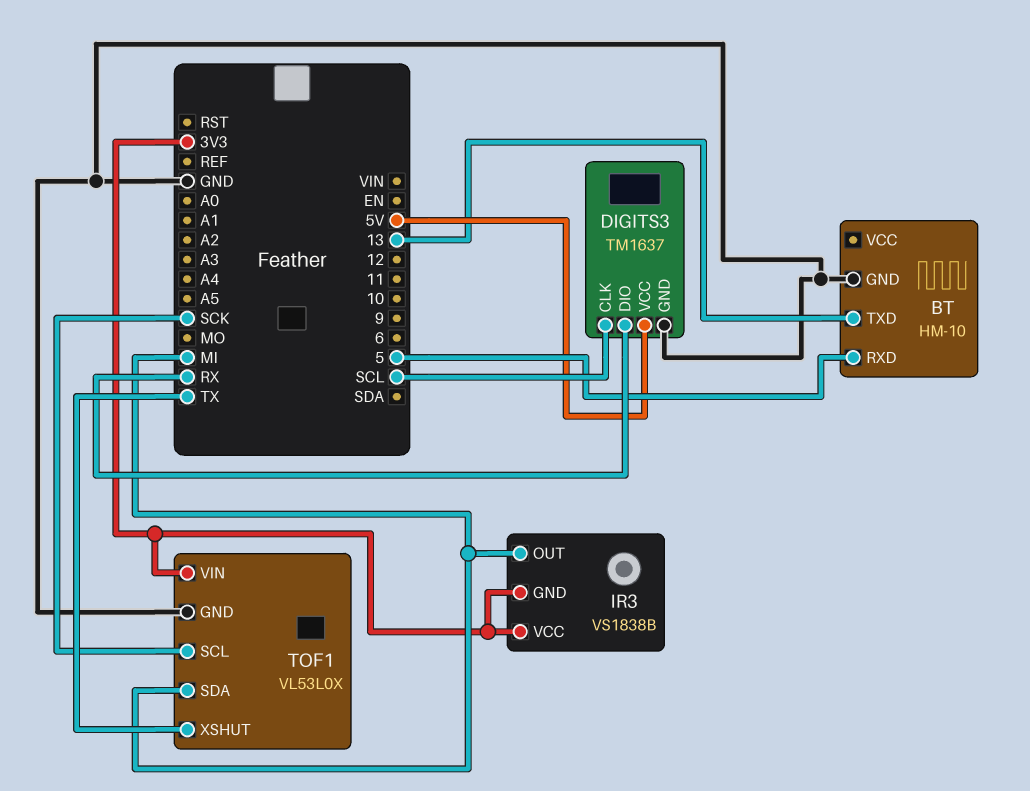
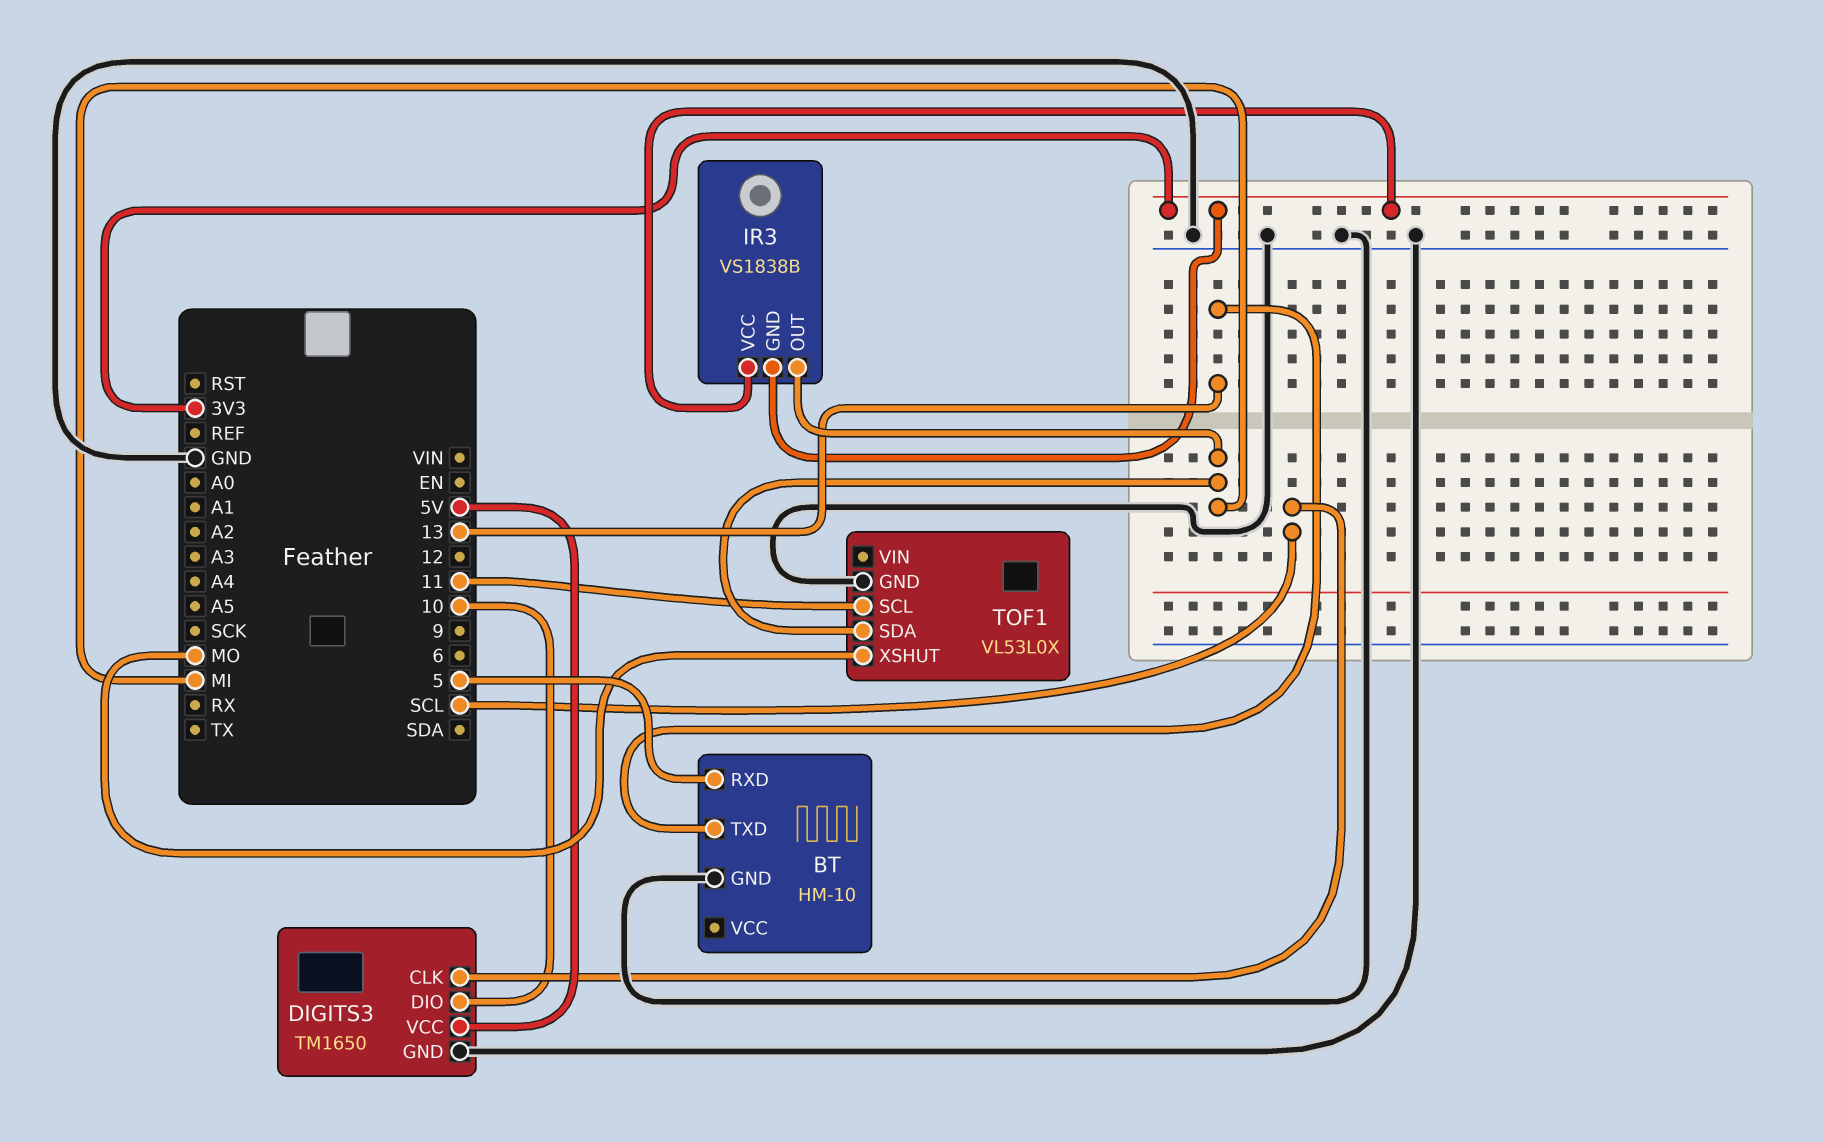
DIGITS3: TM1637 -> TM1650
DIGITS3 pin DIO: RX -> 10
TOF1 pin SCL: SCK -> 11
TOF1 pin VIN: 3V3 -> none
TOF1 pin XSHUT: TX -> MO

